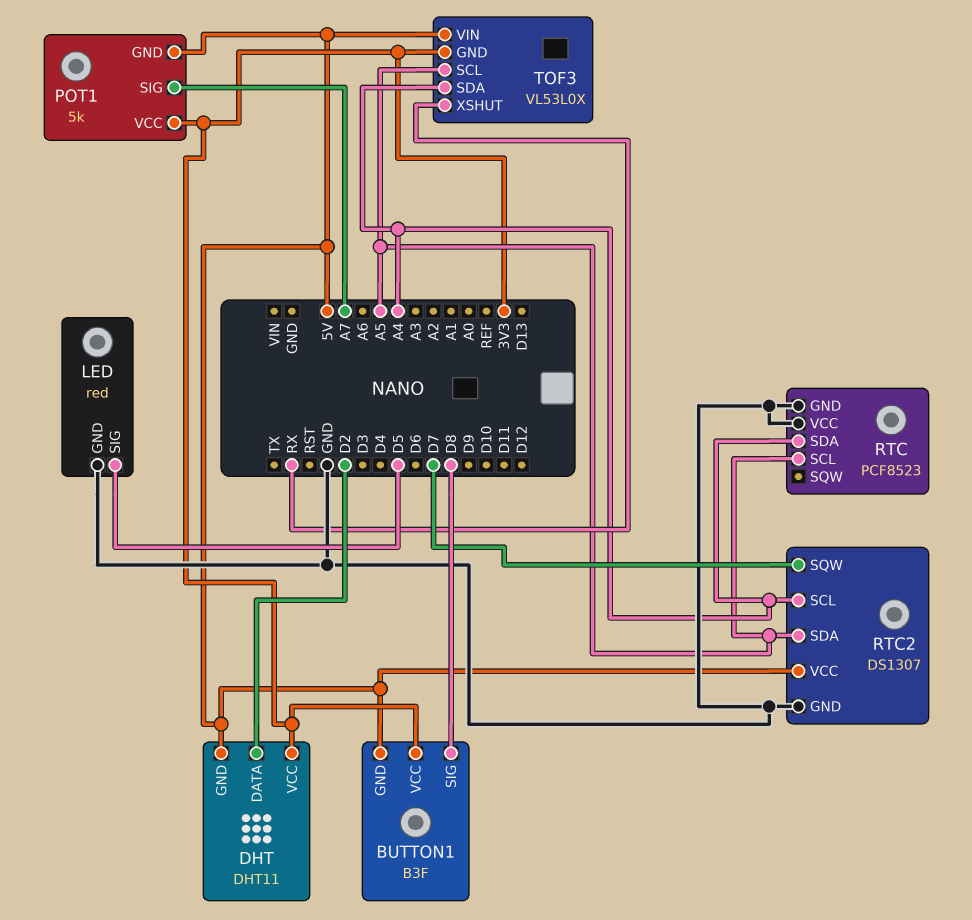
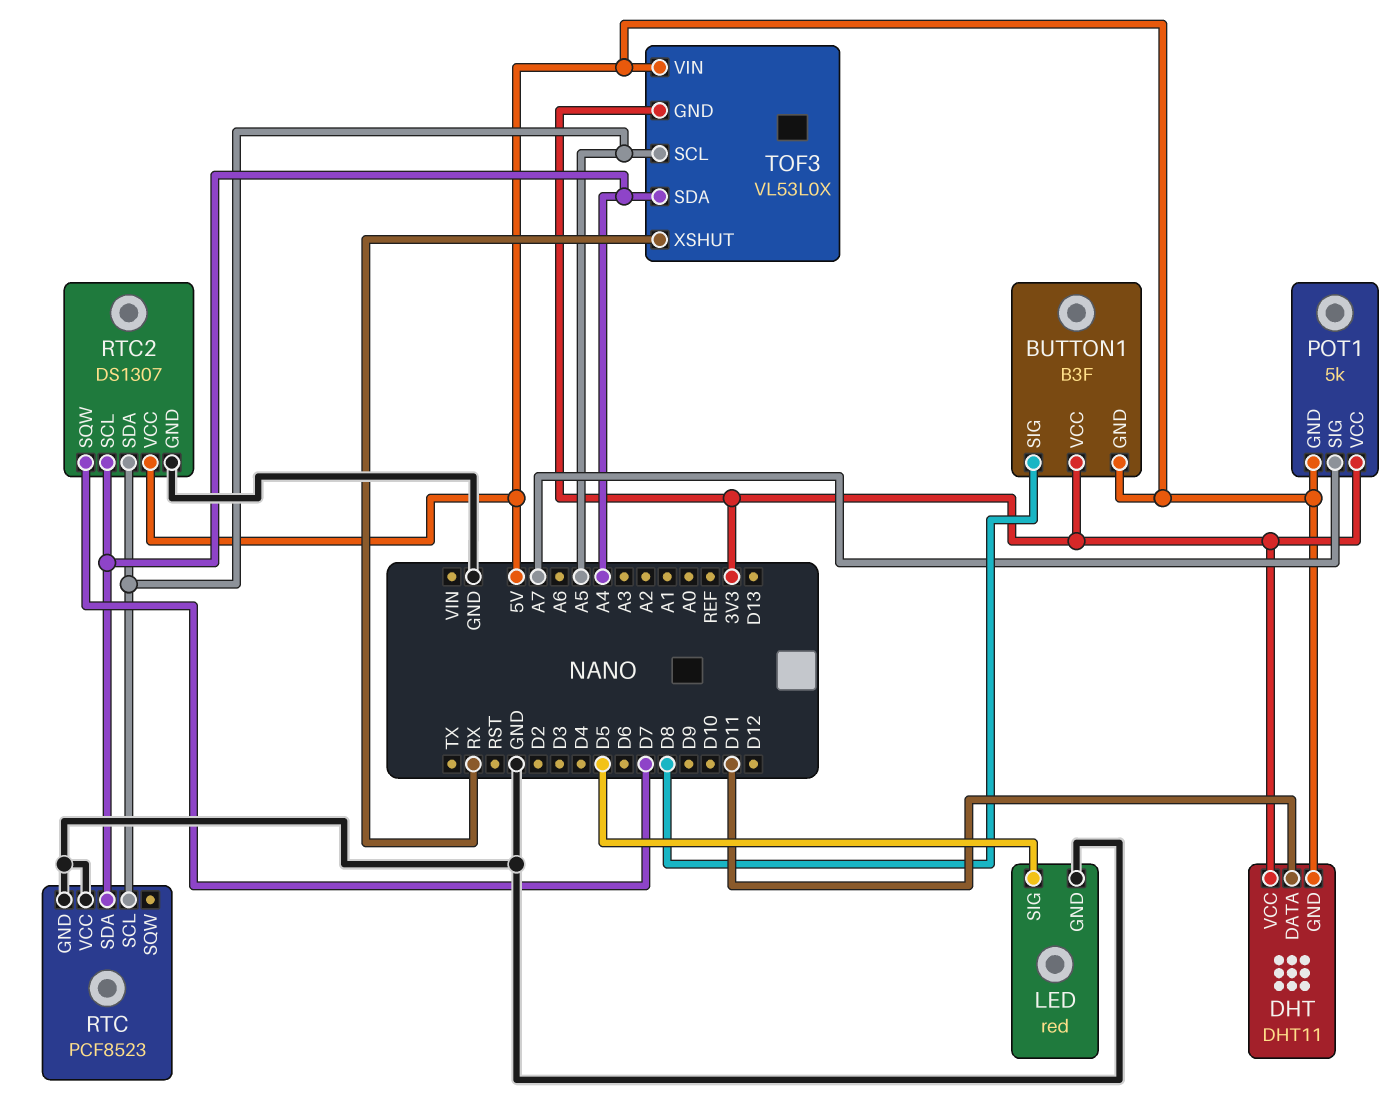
DHT pin DATA: D2 -> D11

